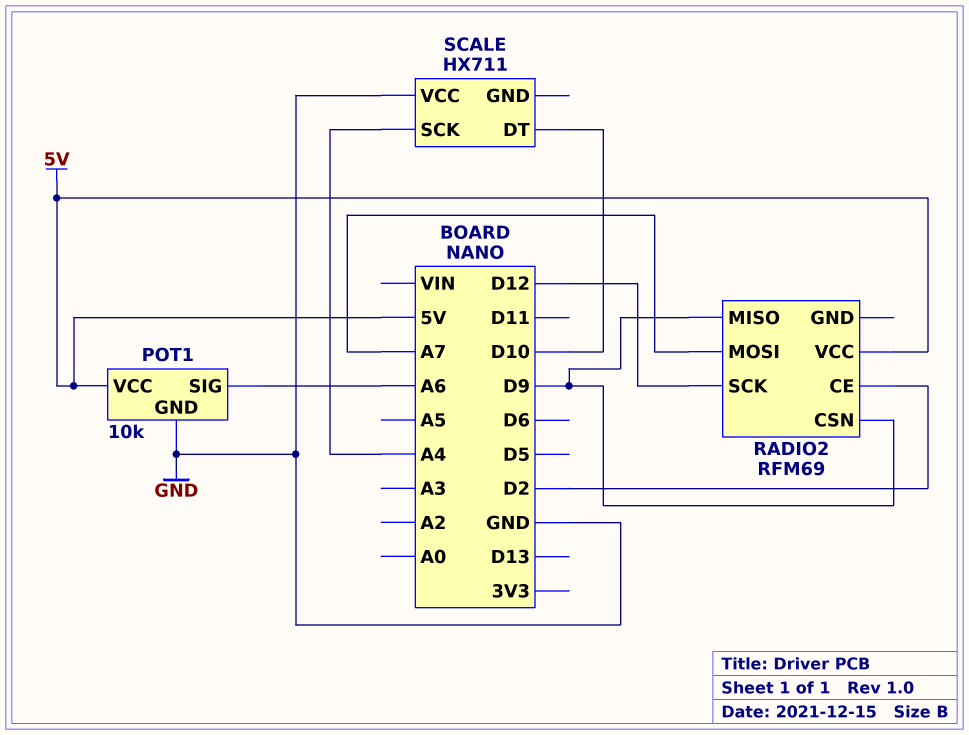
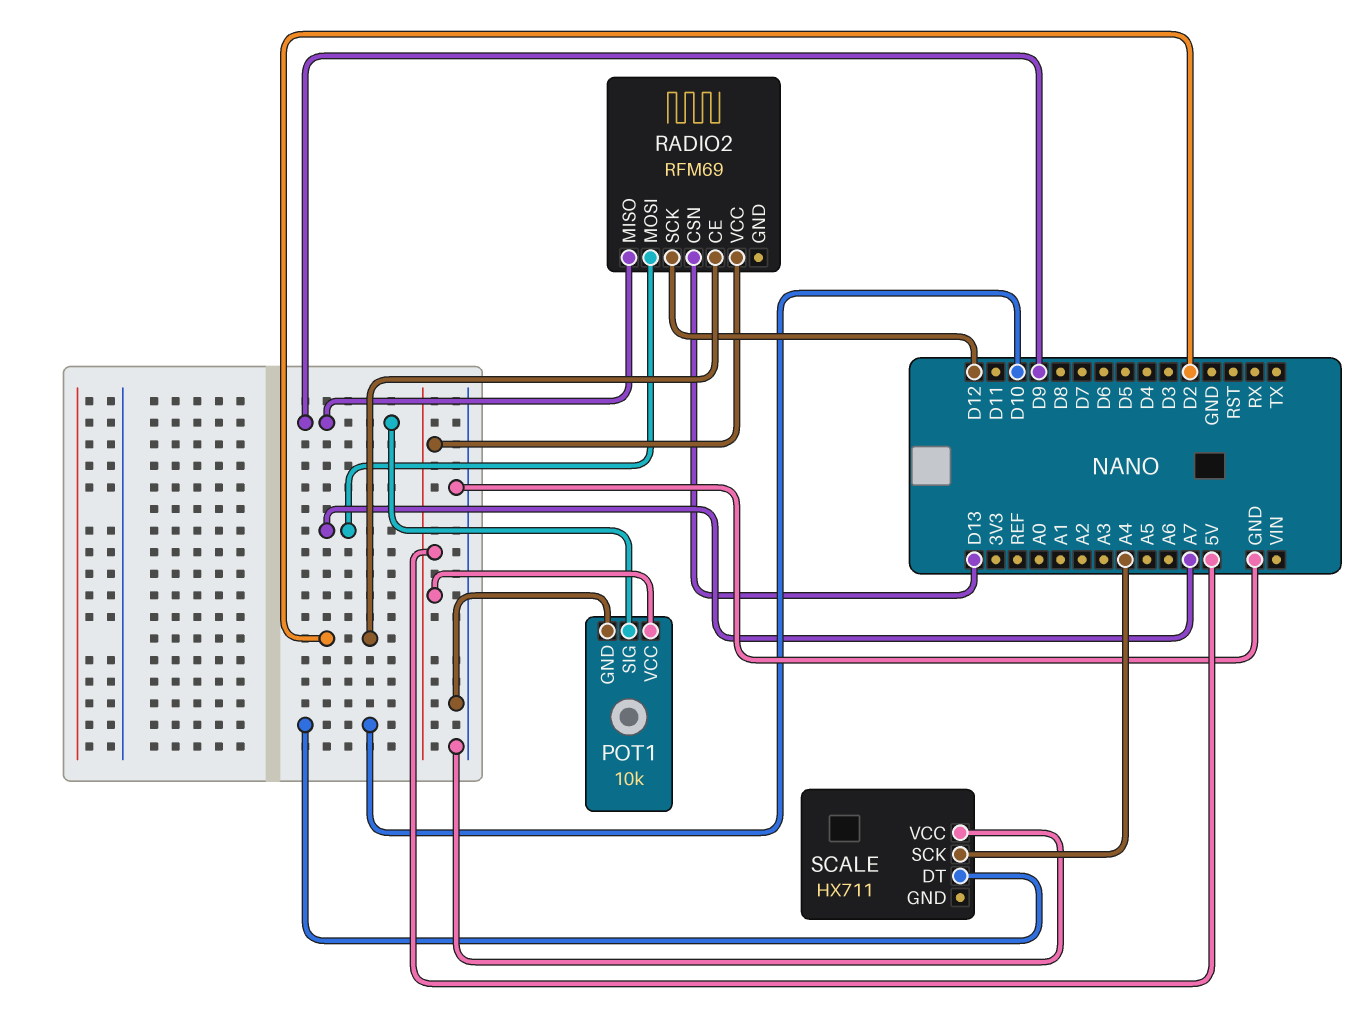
POT1 pin SIG: A6 -> D9
RADIO2 pin CSN: D9 -> D13

